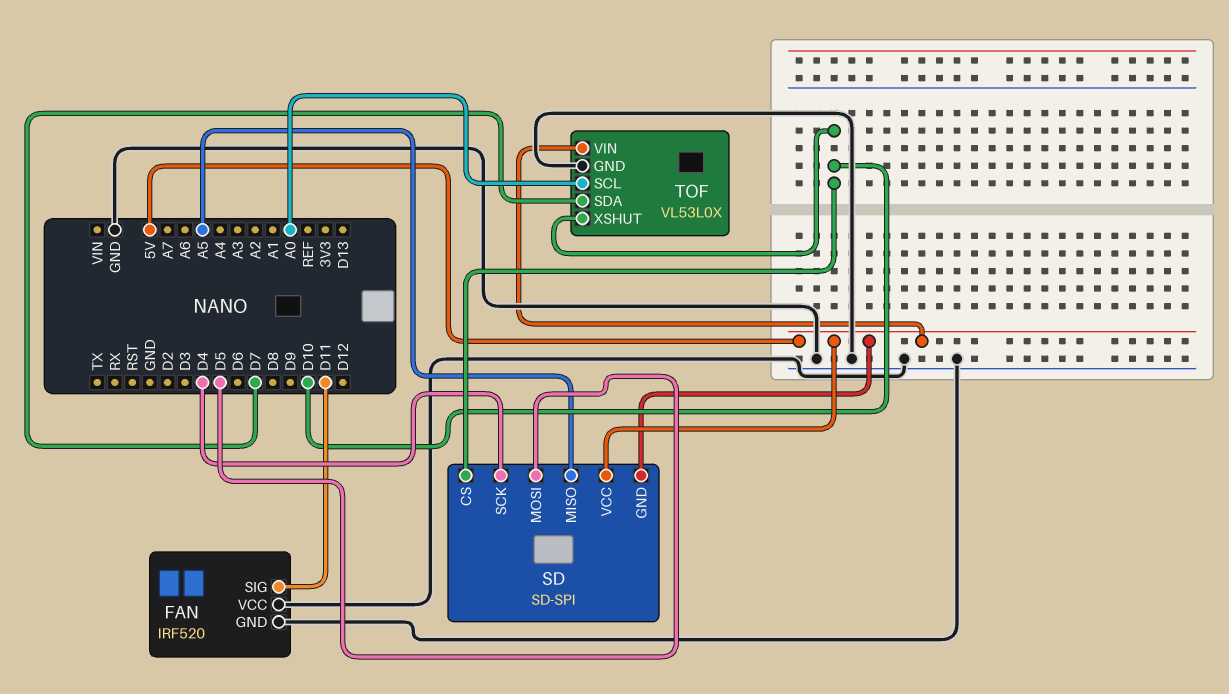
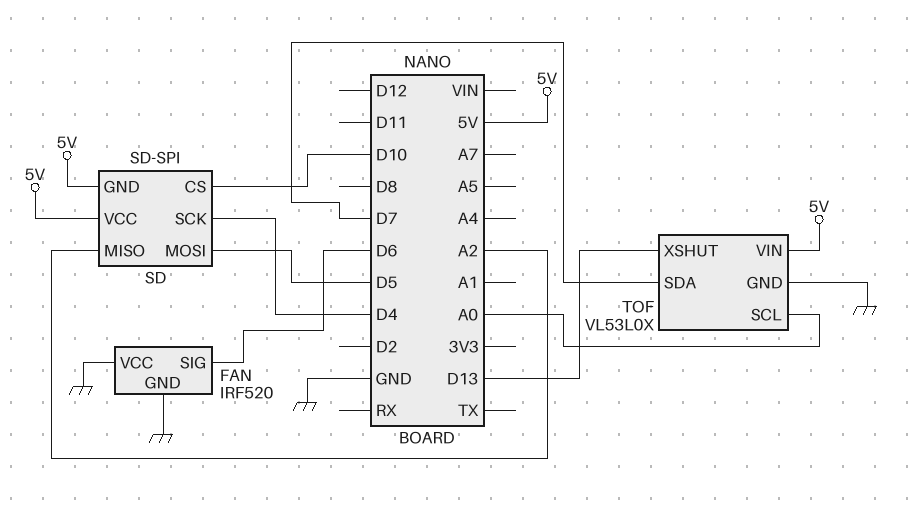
FAN pin SIG: D11 -> D6
SD pin MISO: A5 -> A2
TOF pin XSHUT: D10 -> D13

